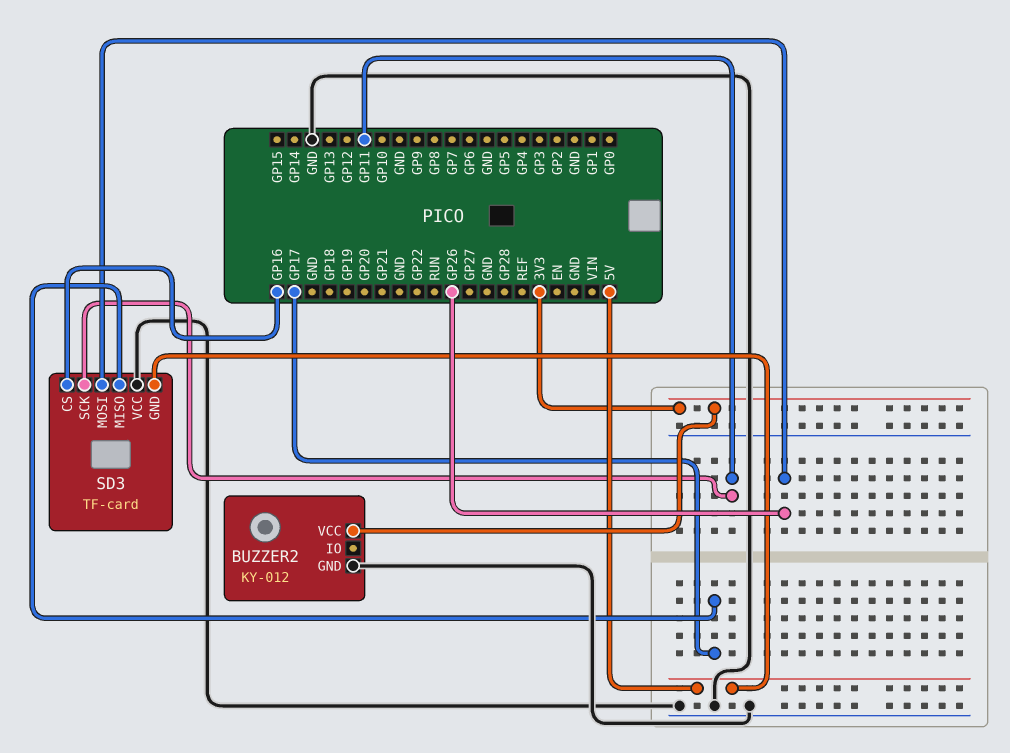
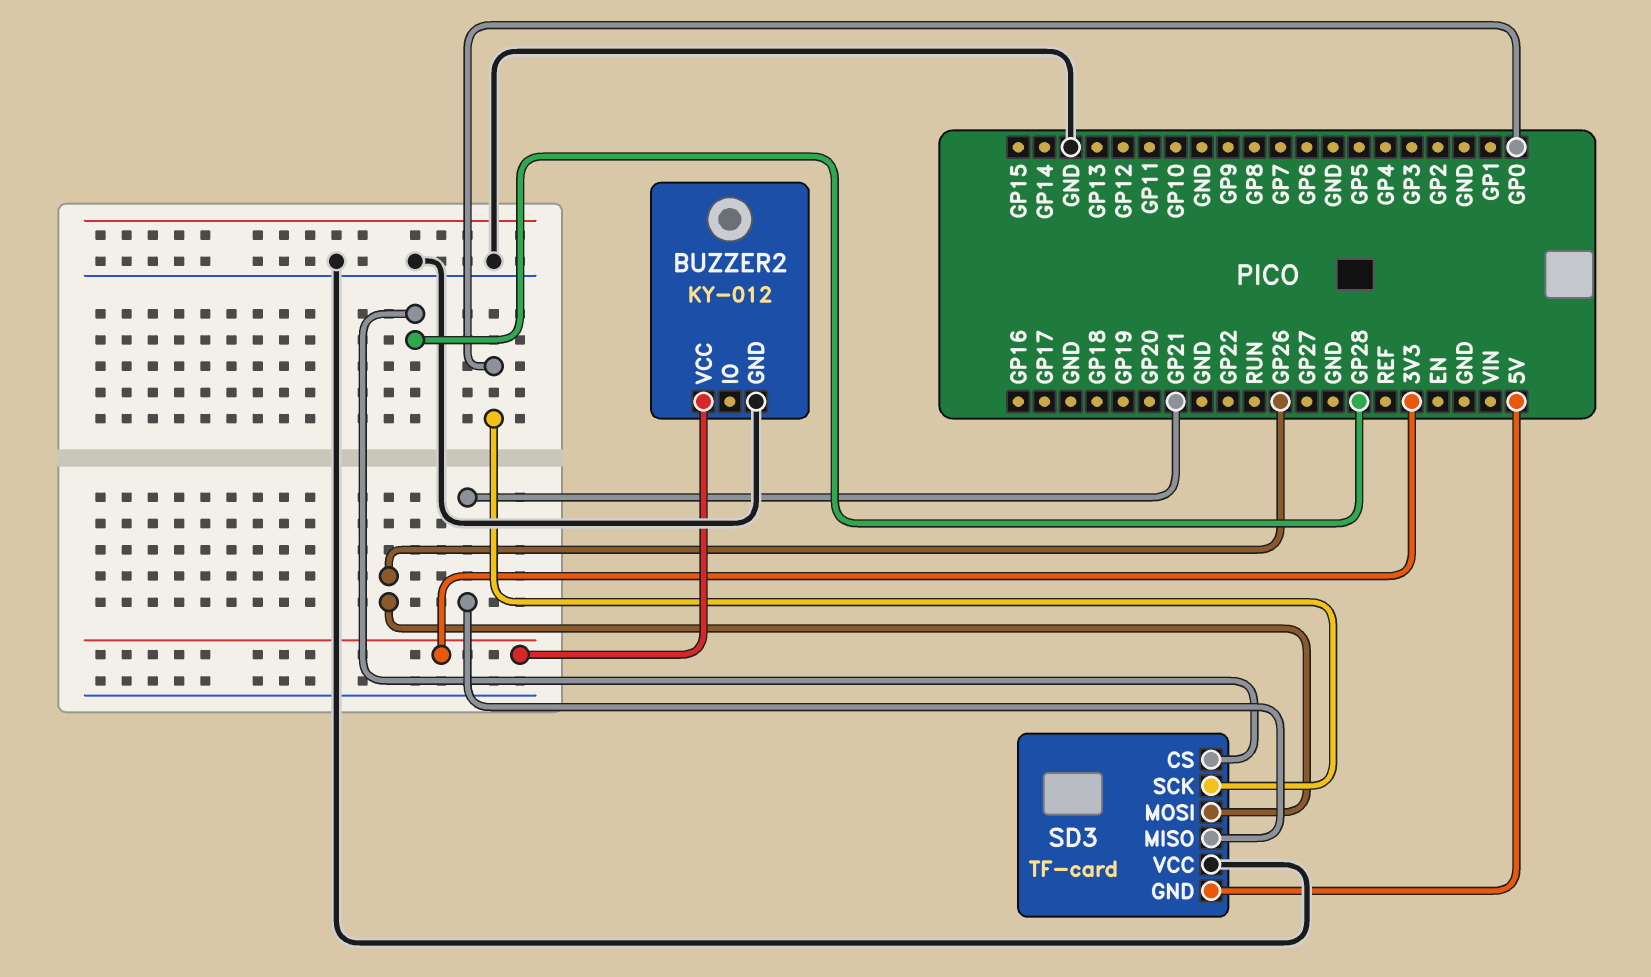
SD3 pin CS: GP16 -> GP28
SD3 pin MISO: GP17 -> GP21
SD3 pin SCK: GP11 -> GP0

